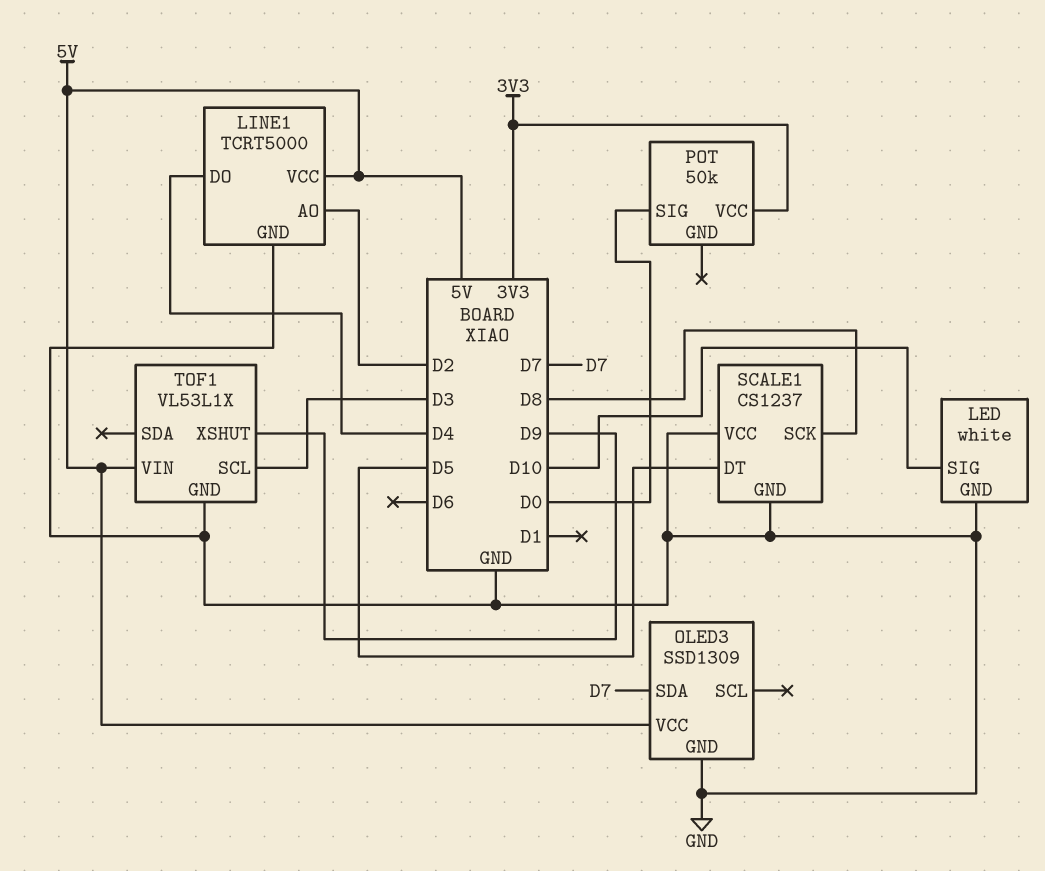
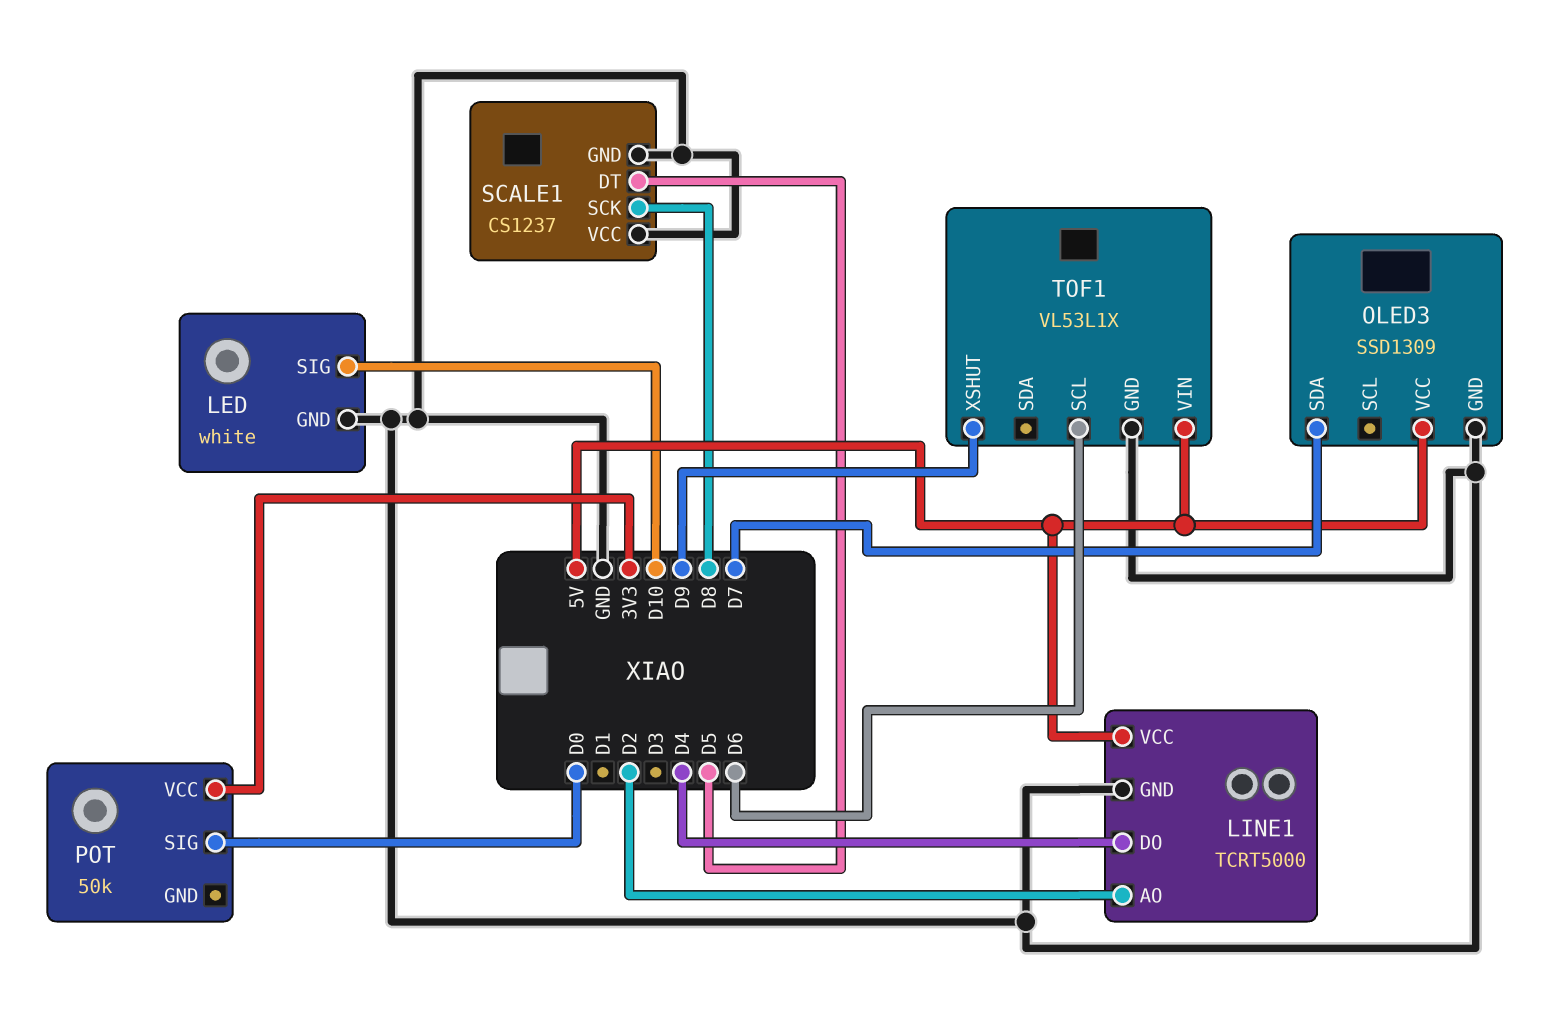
TOF1 pin SCL: D3 -> D6

